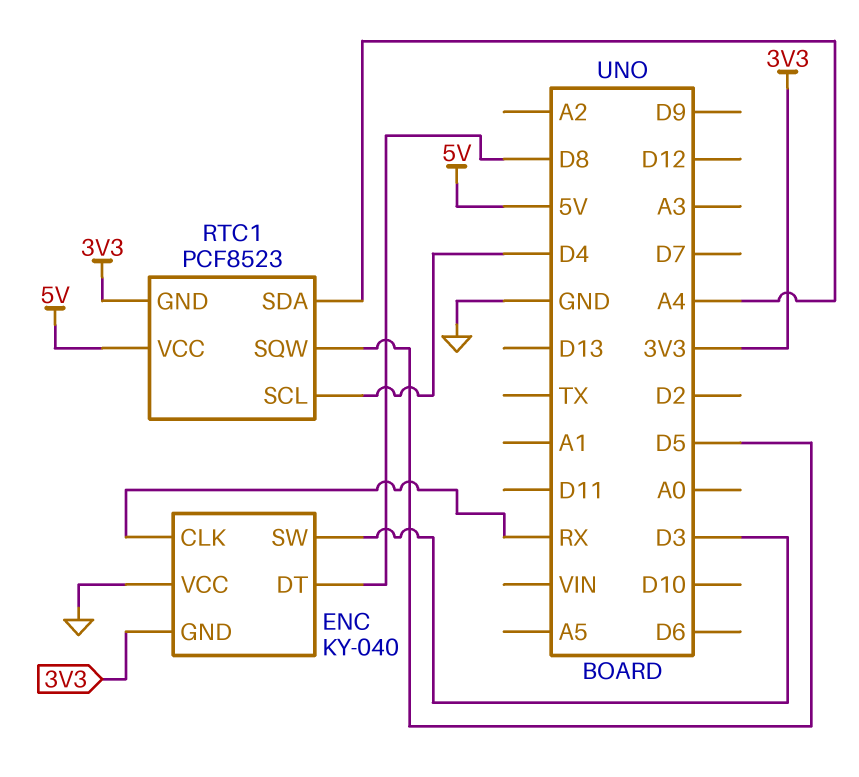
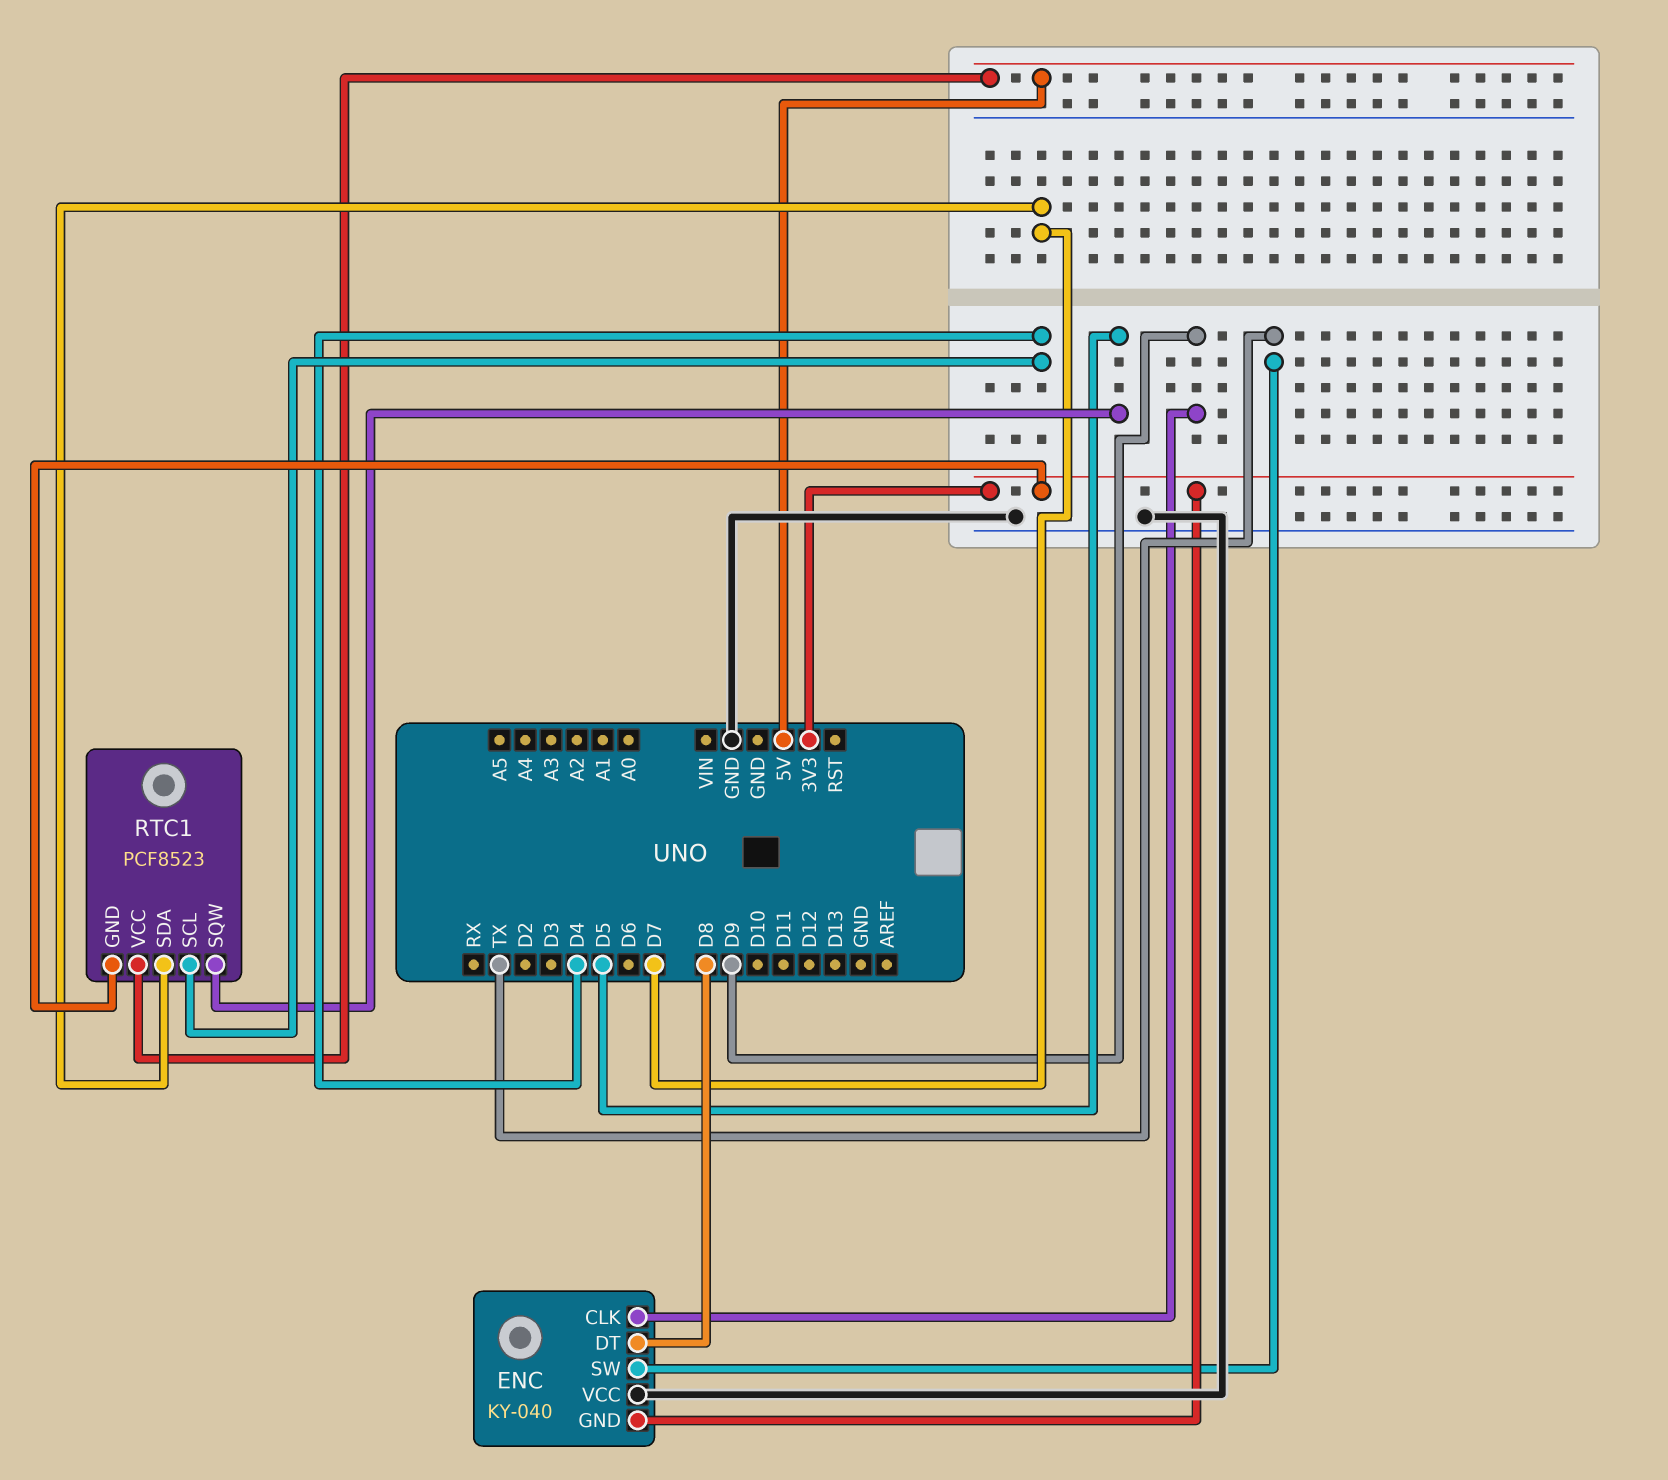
ENC pin CLK: RX -> D9
ENC pin SW: D3 -> TX
RTC1 pin SDA: A4 -> D7

